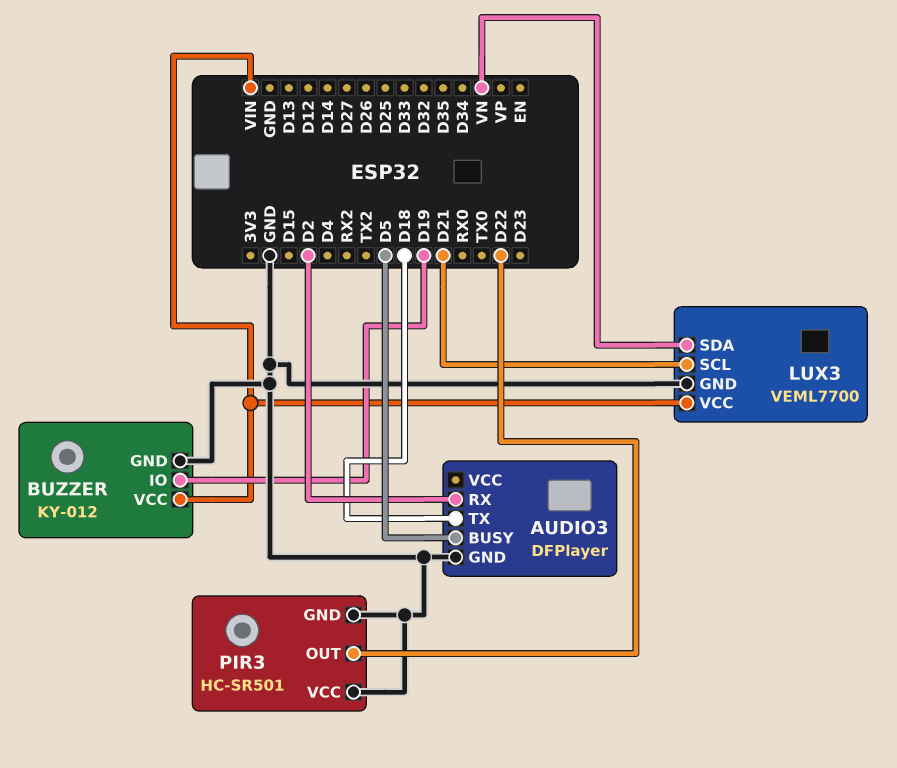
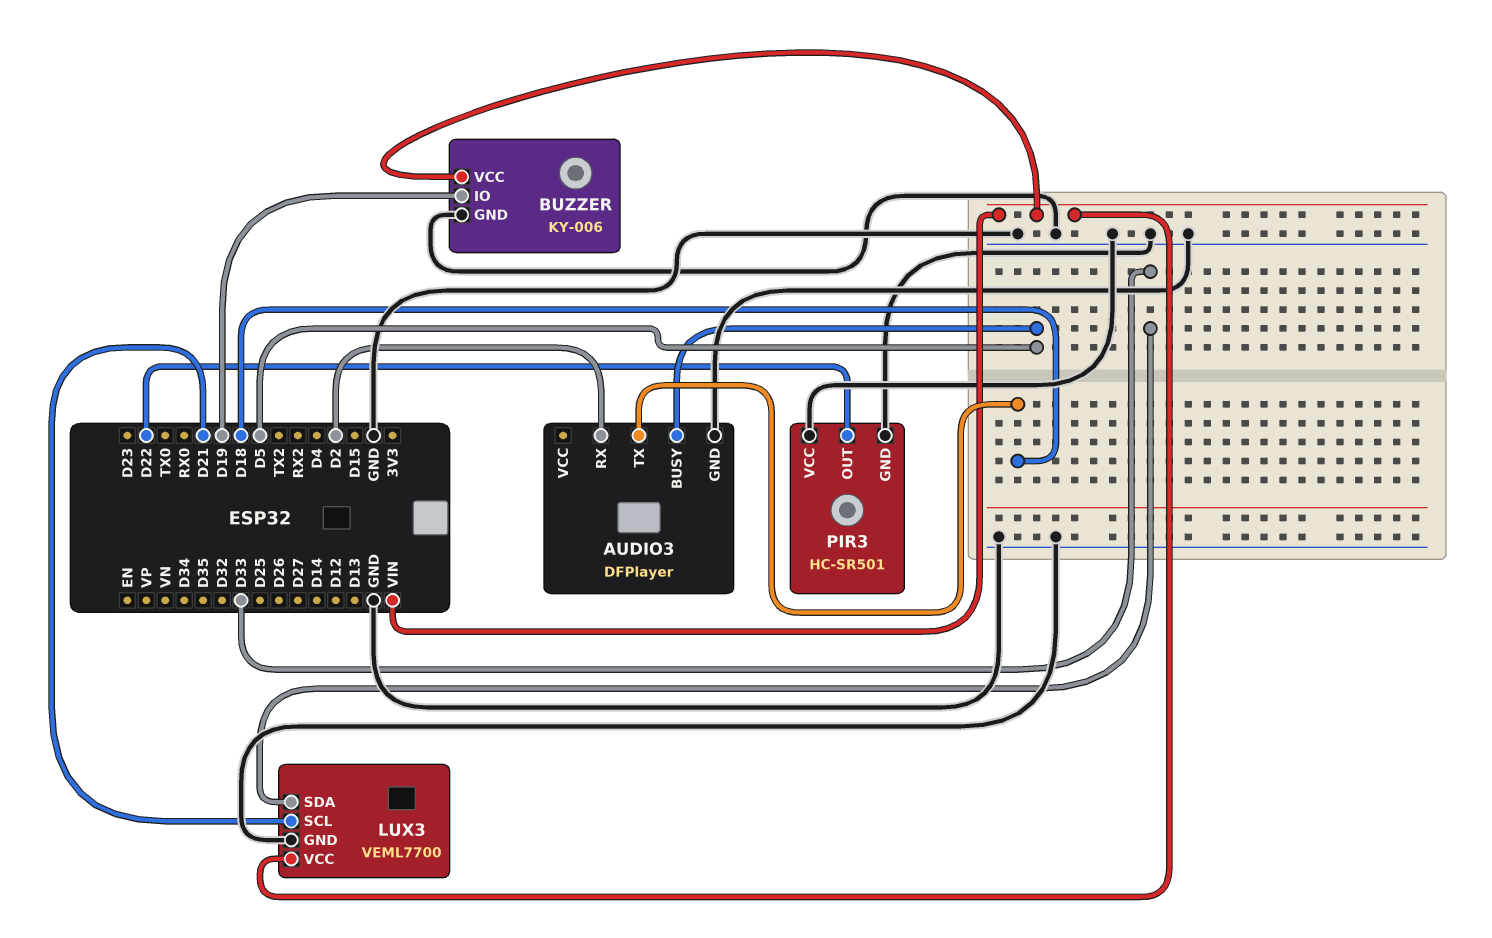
BUZZER: KY-012 -> KY-006
LUX3 pin SDA: VN -> D33

